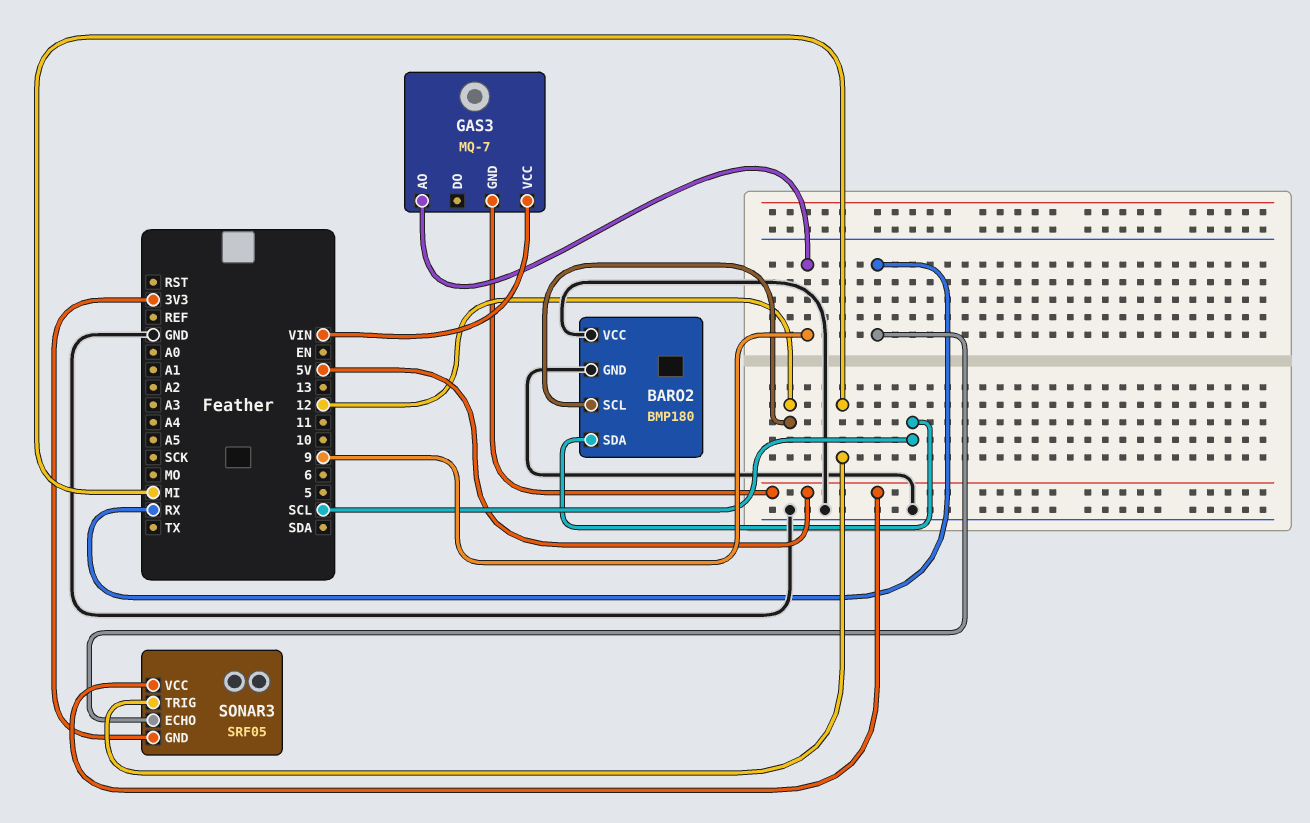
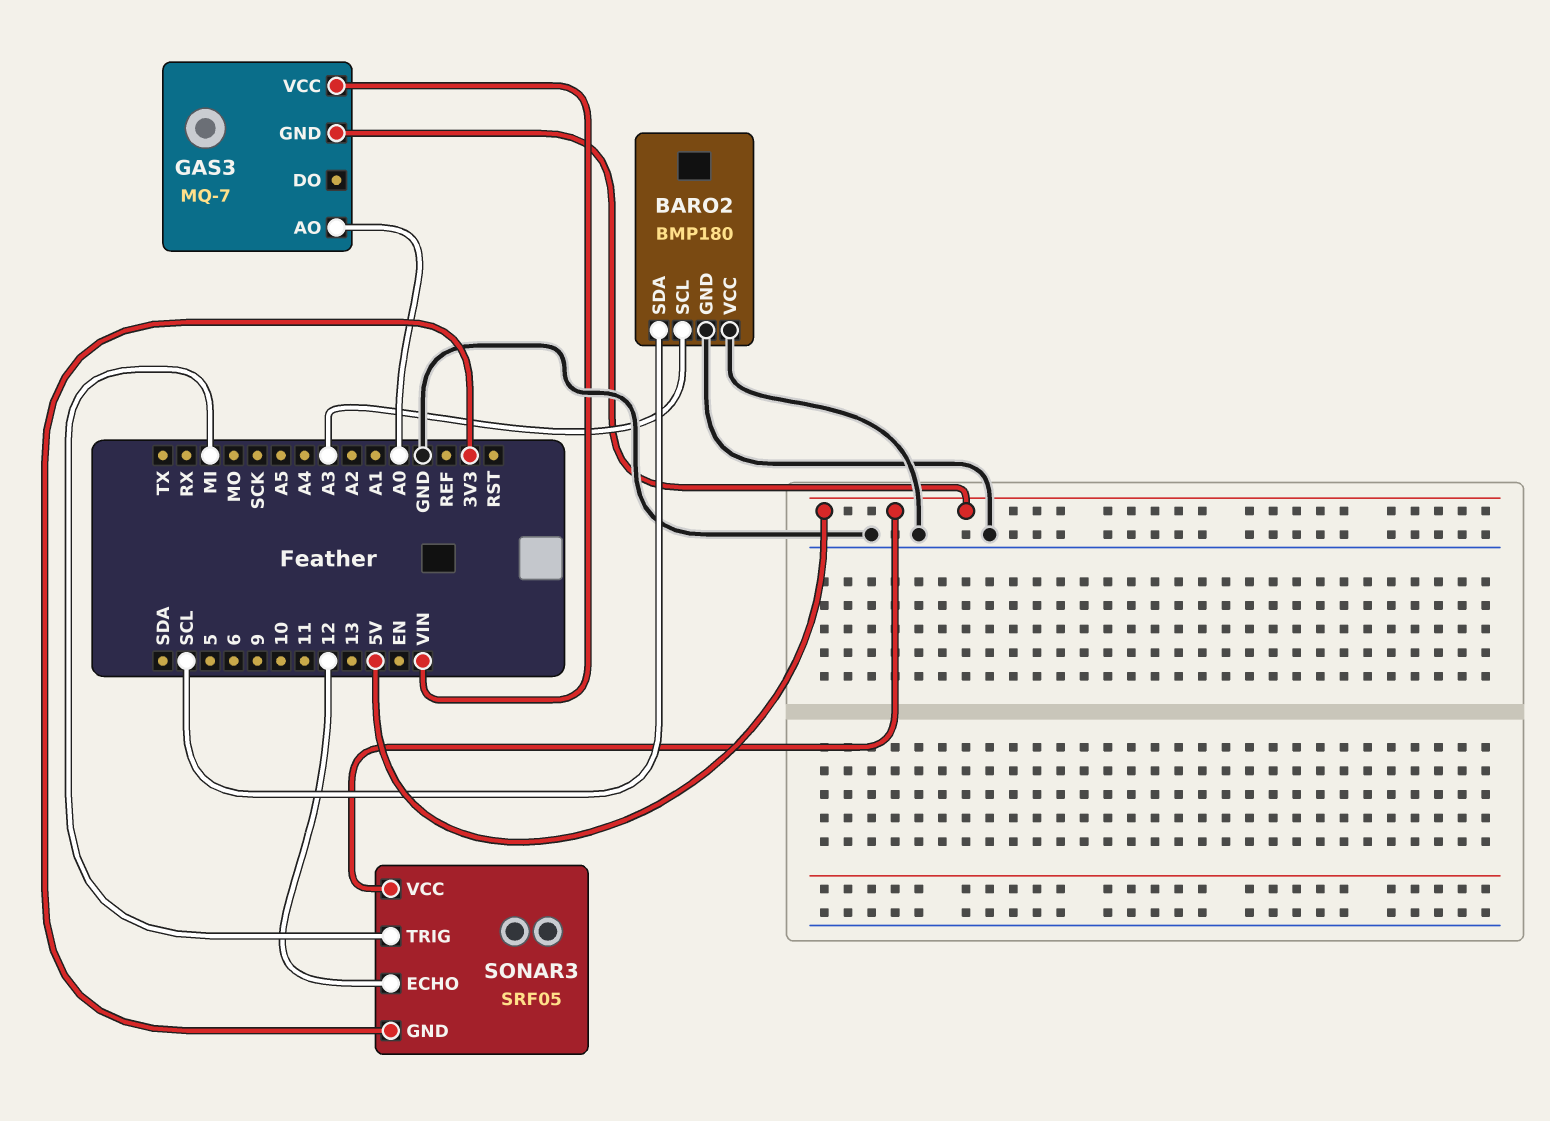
BARO2 pin SCL: 12 -> A3
GAS3 pin AO: 9 -> A0
SONAR3 pin ECHO: RX -> 12

